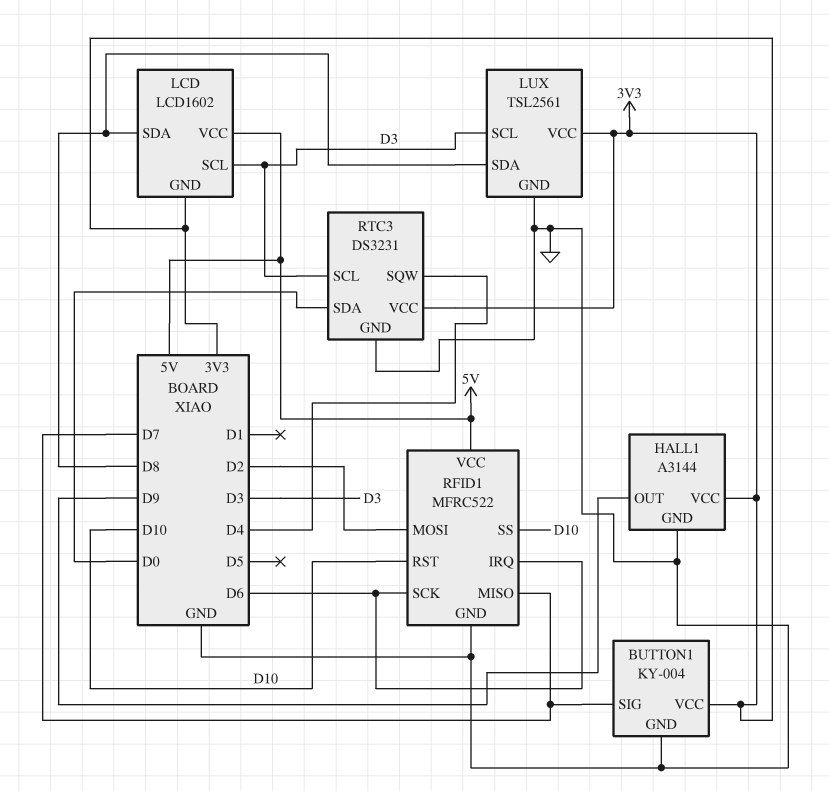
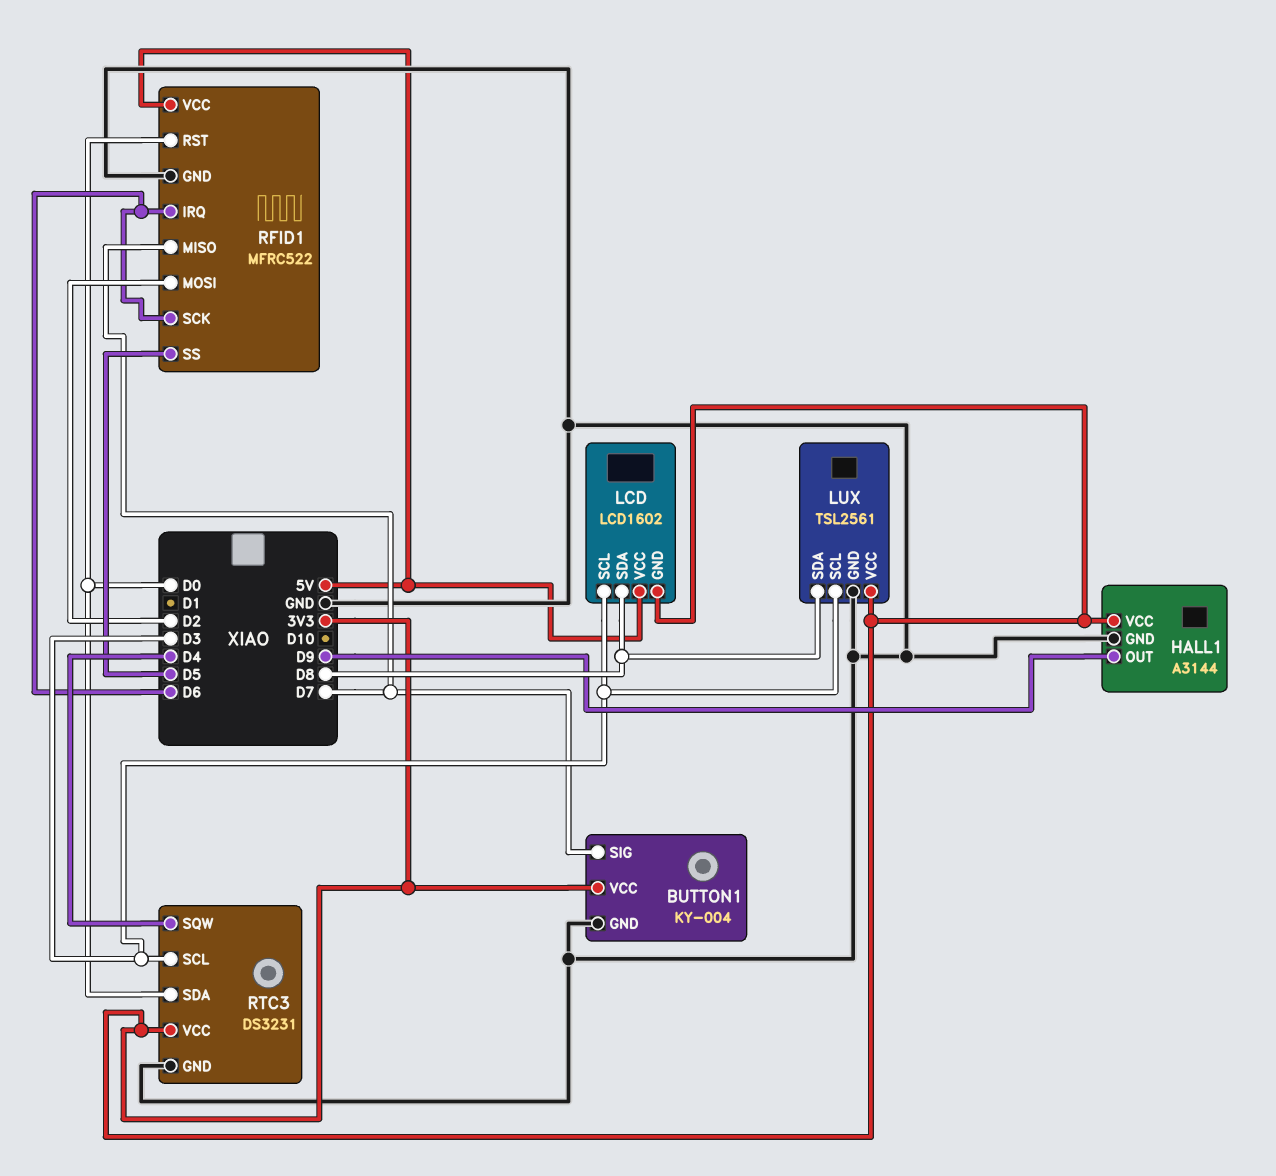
RFID1 pin RST: D10 -> D0
RFID1 pin SS: D10 -> D5

